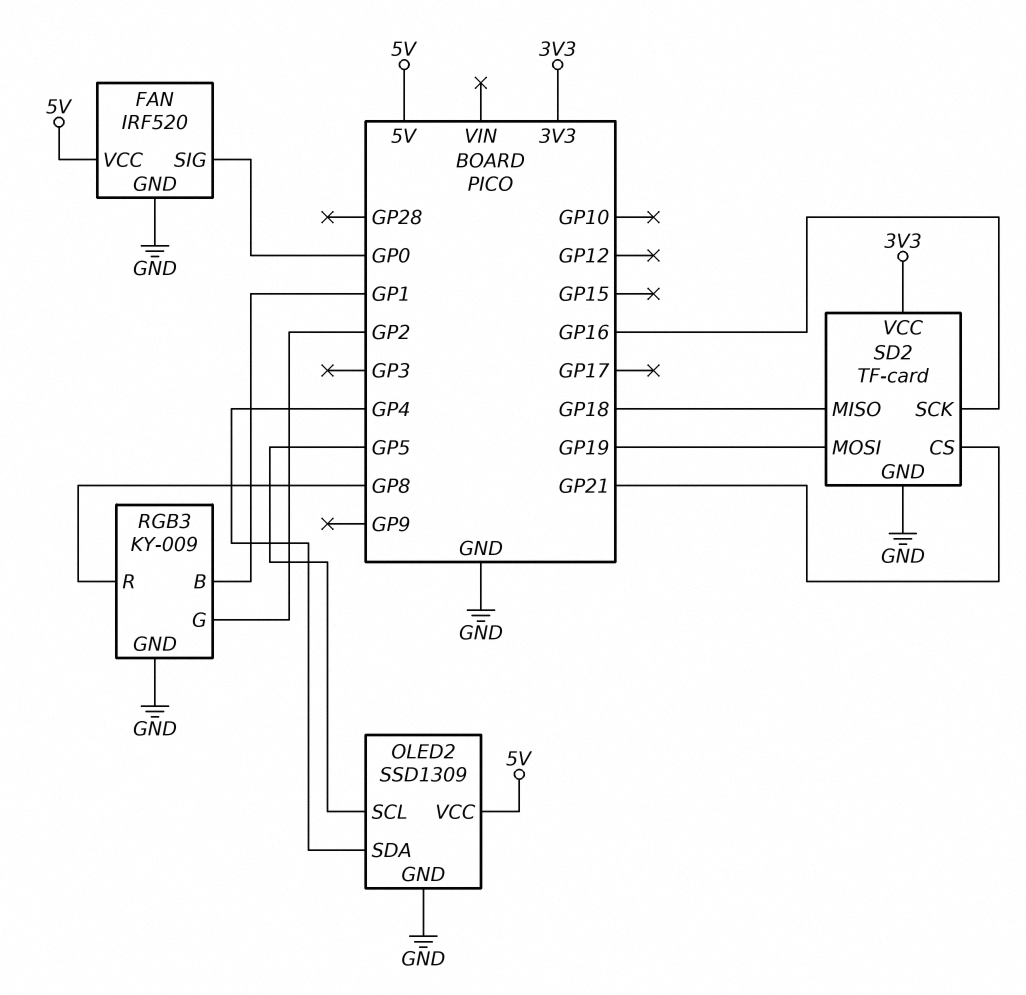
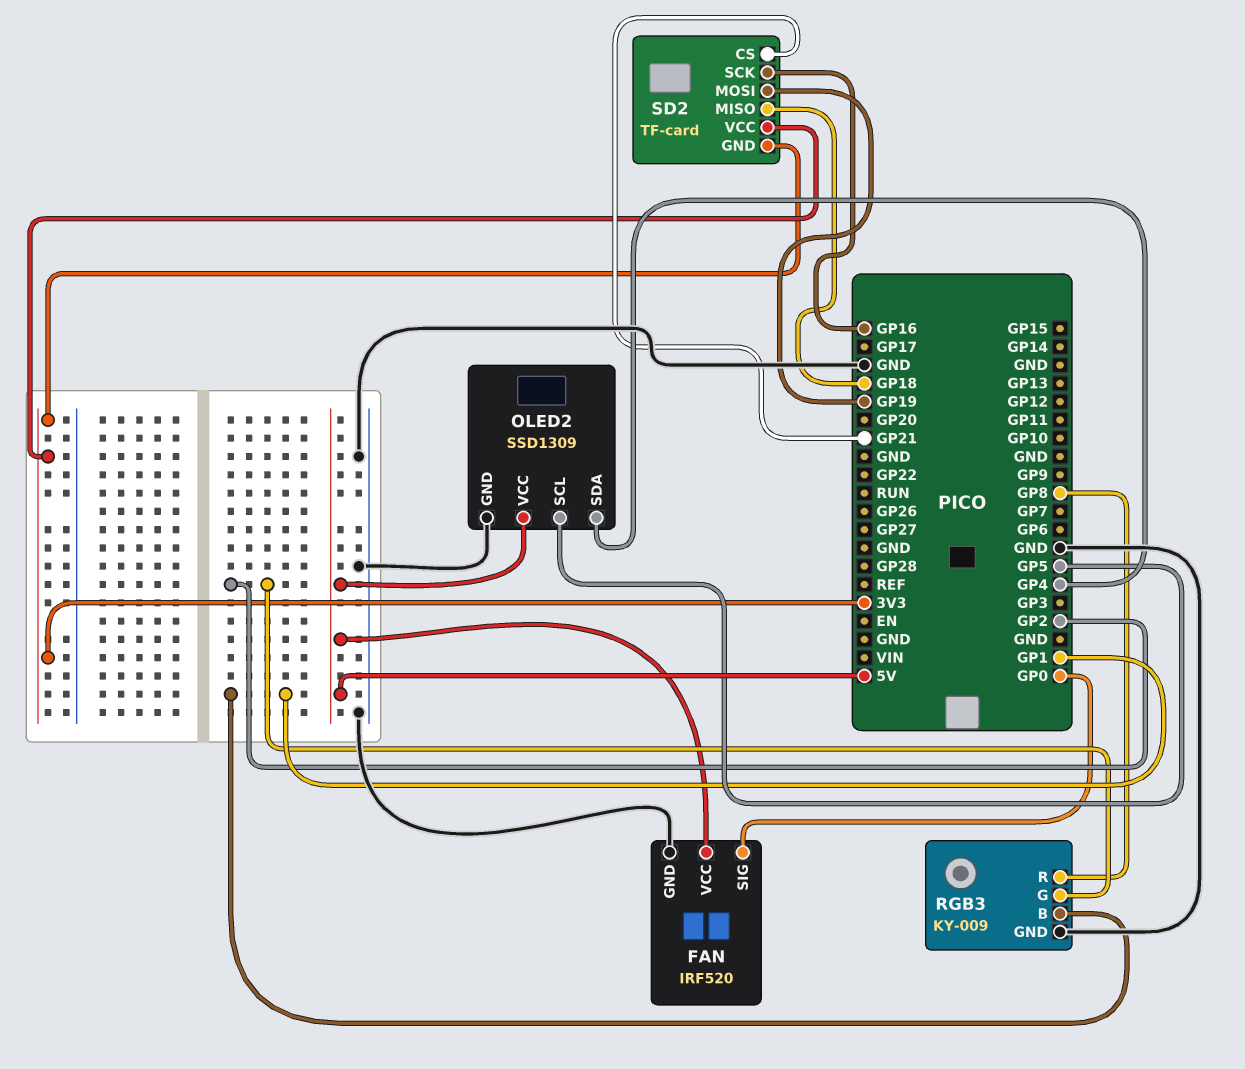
SD2 pin GND: GND -> 3V3

